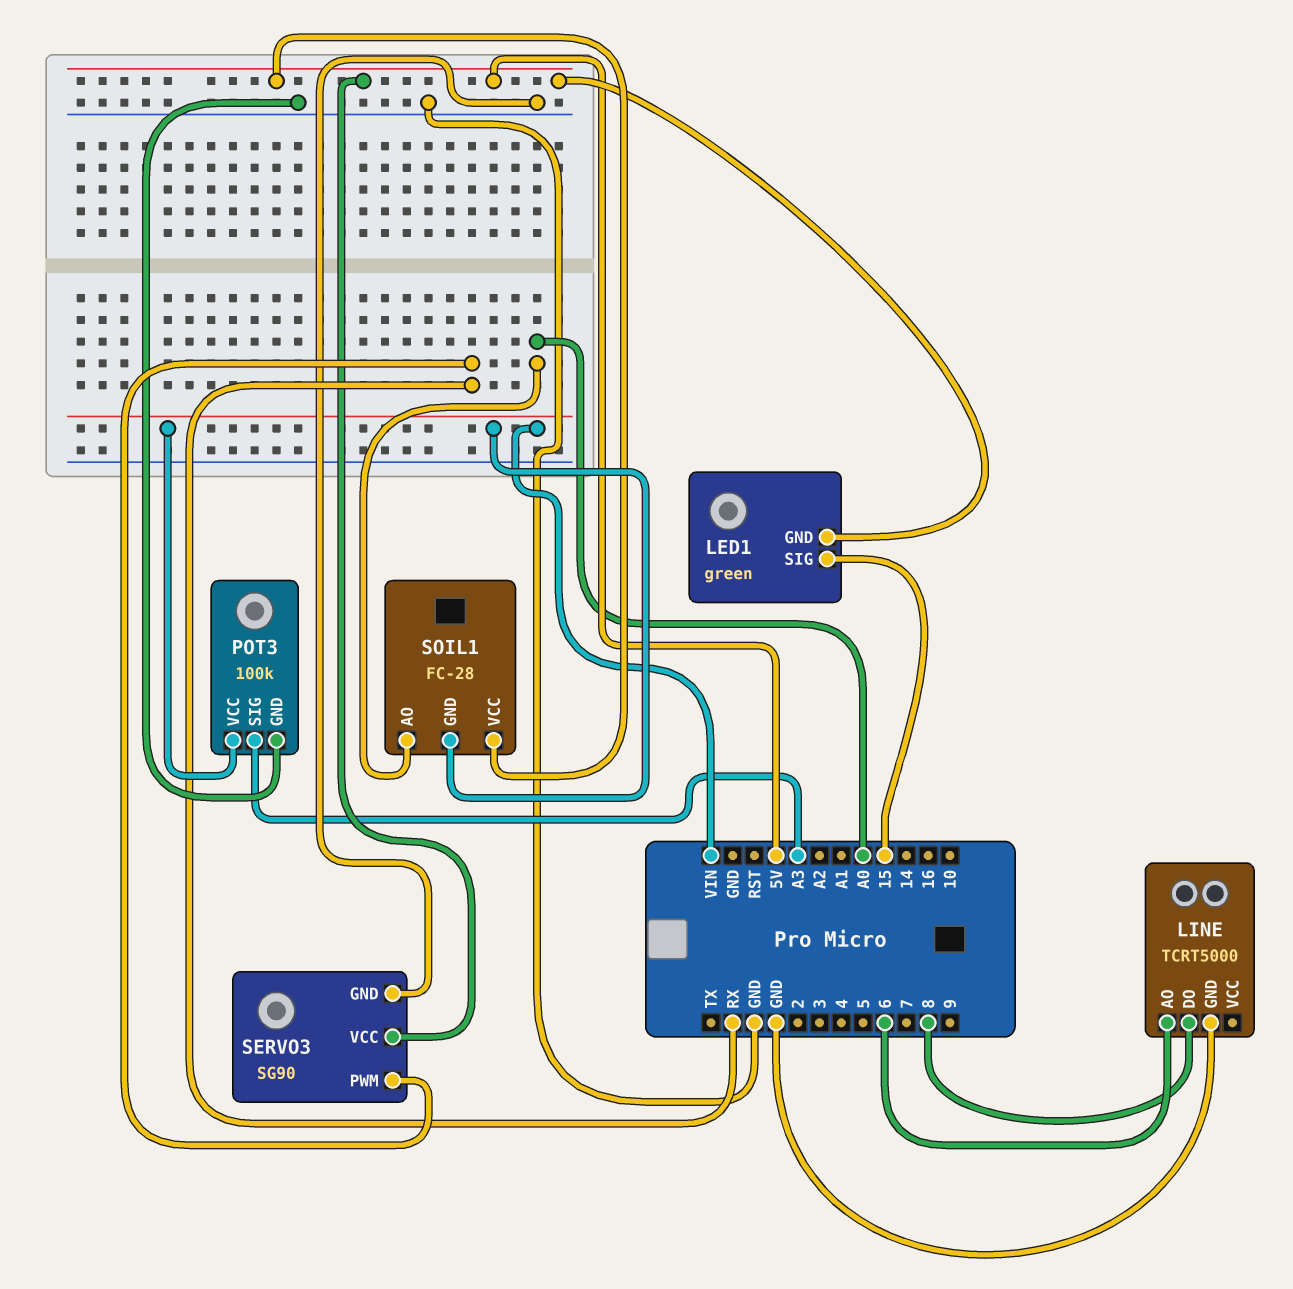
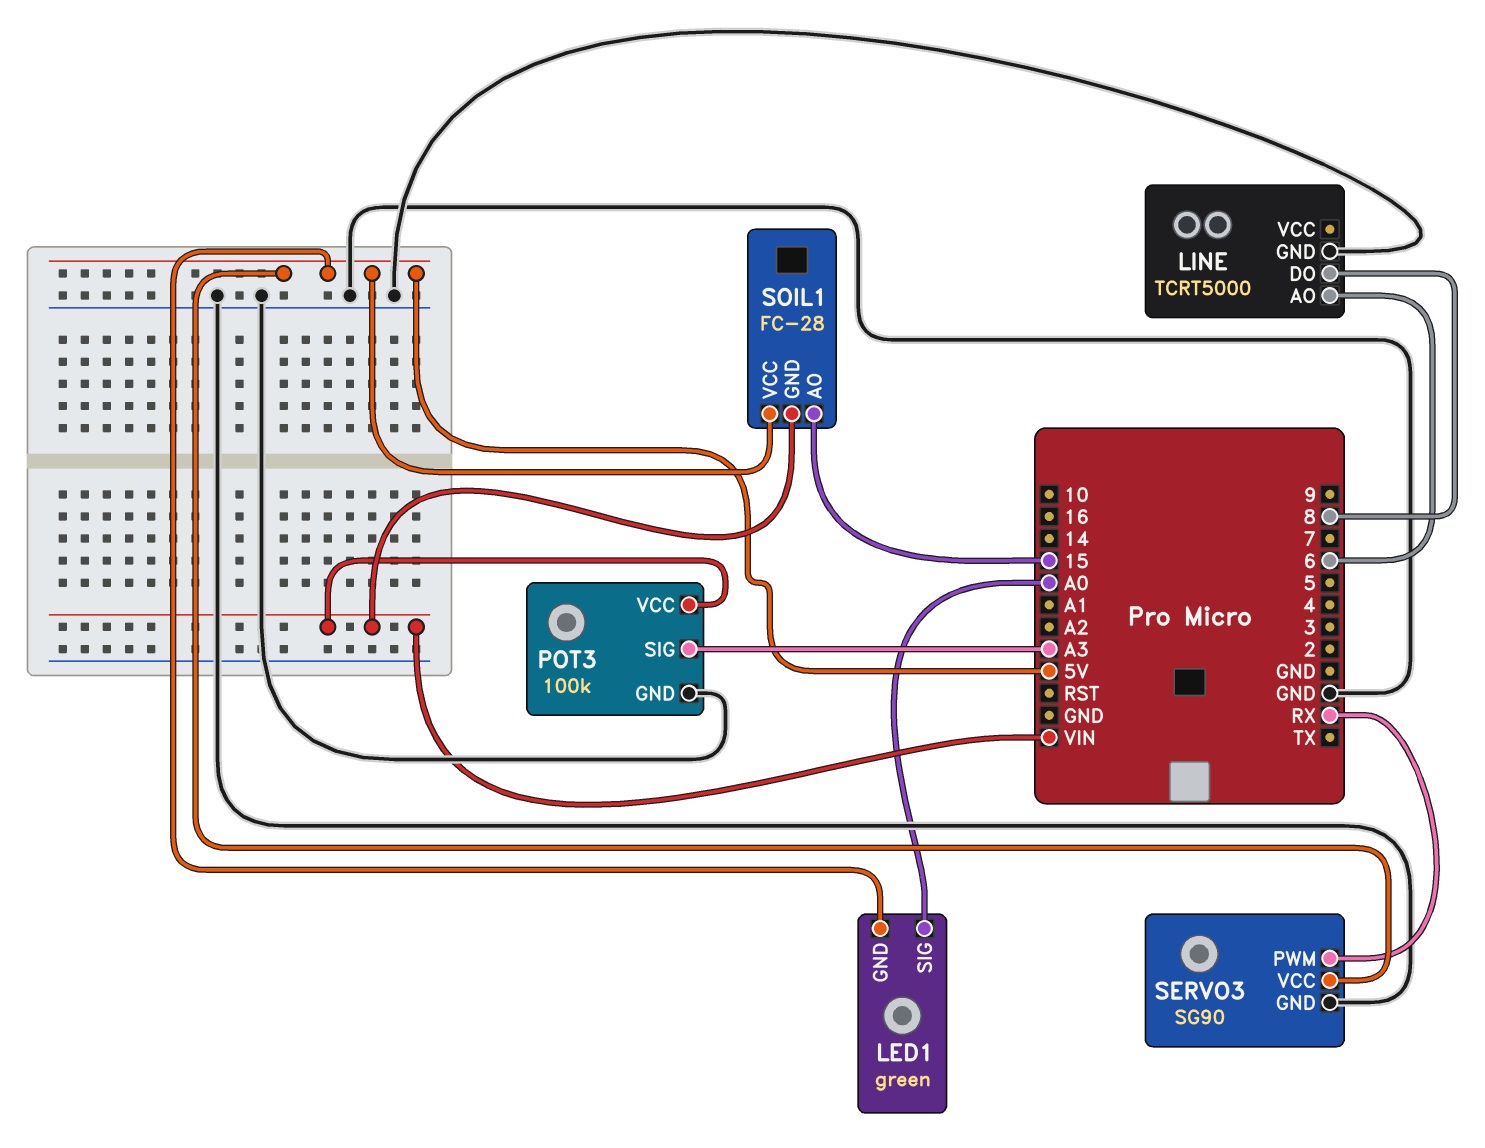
LED1 pin SIG: 15 -> A0
SOIL1 pin AO: A0 -> 15

